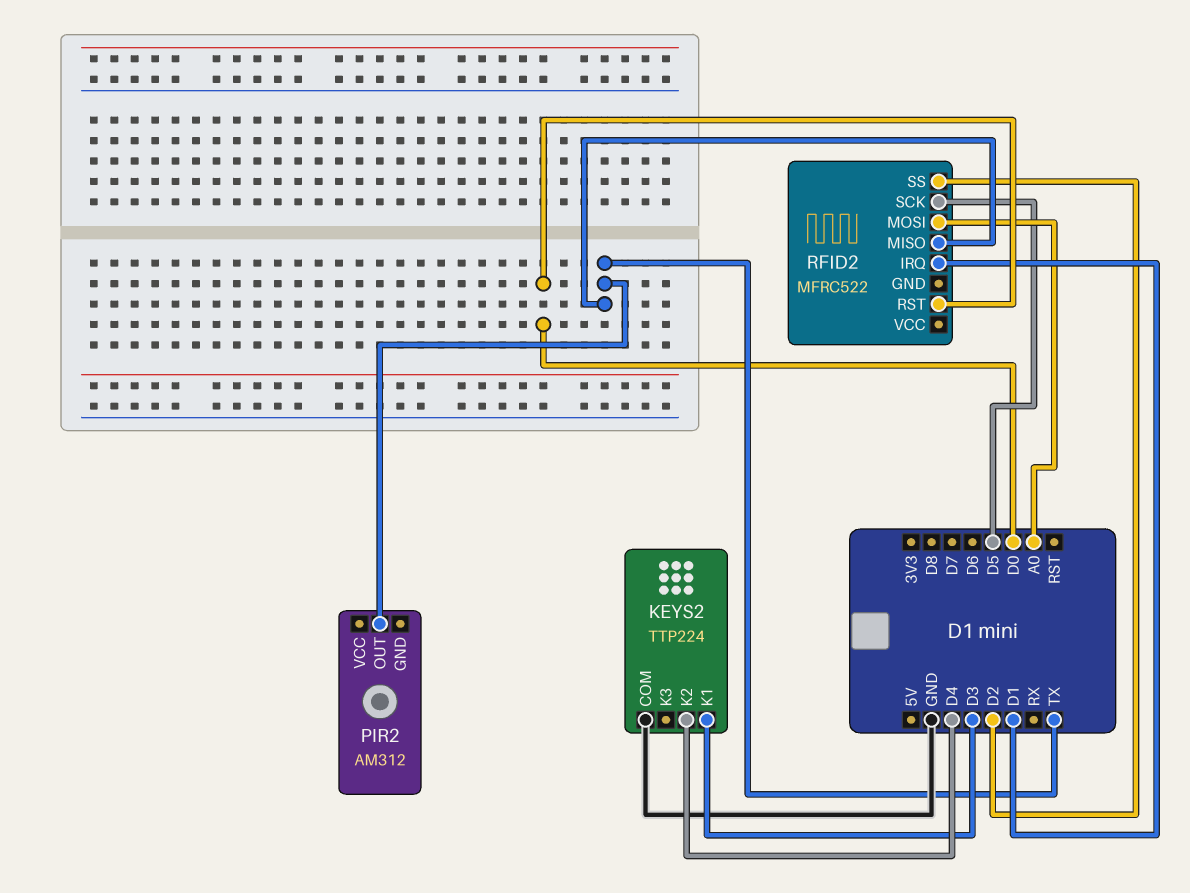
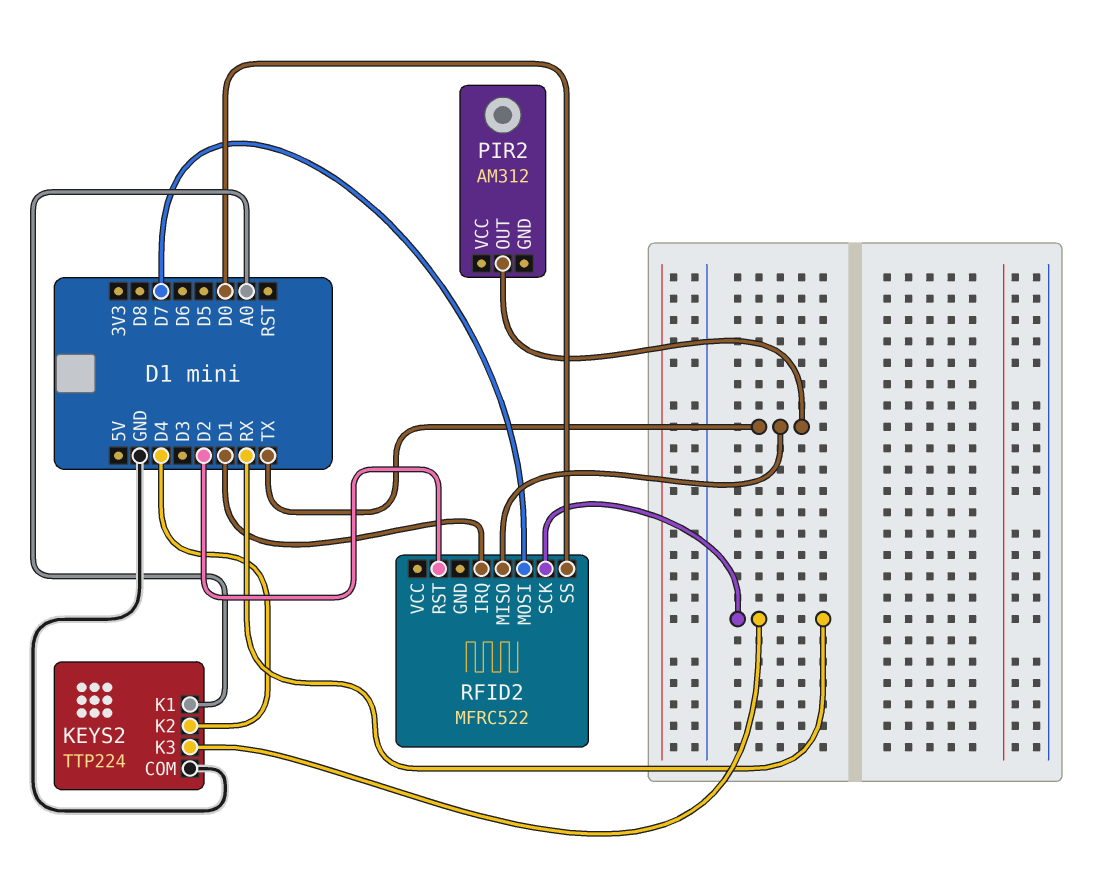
KEYS2 pin K1: D3 -> A0
KEYS2 pin K3: none -> RX
RFID2 pin MOSI: A0 -> D7
RFID2 pin RST: D0 -> D2
RFID2 pin SCK: D5 -> RX
RFID2 pin SS: D2 -> D0

